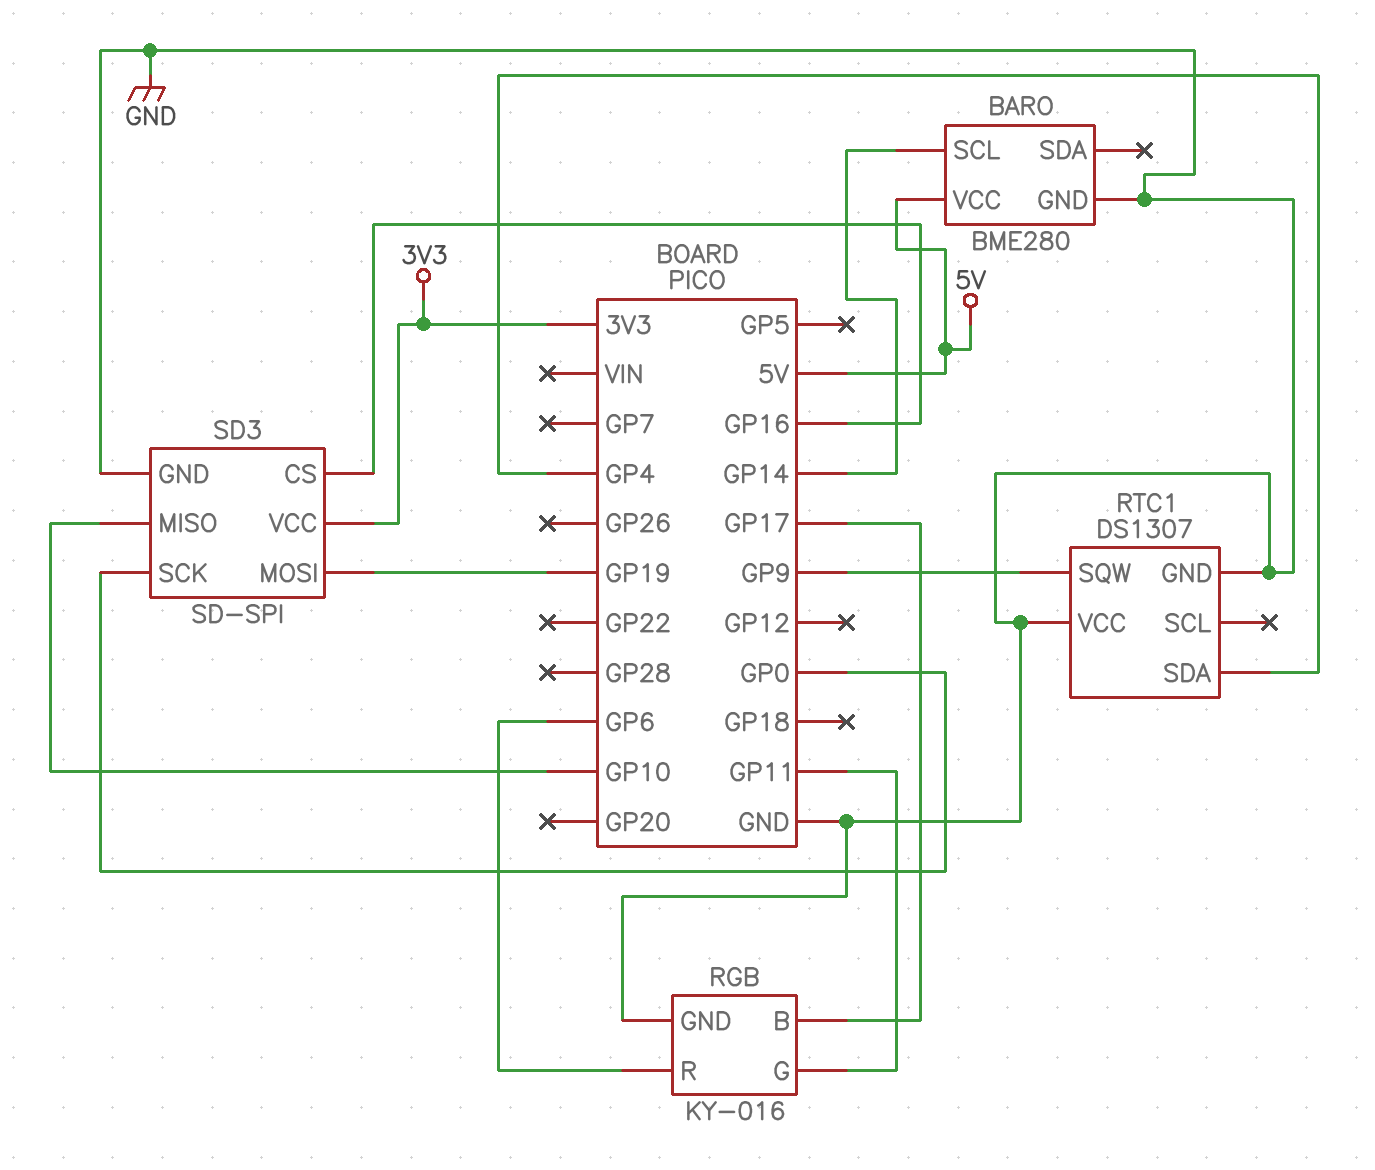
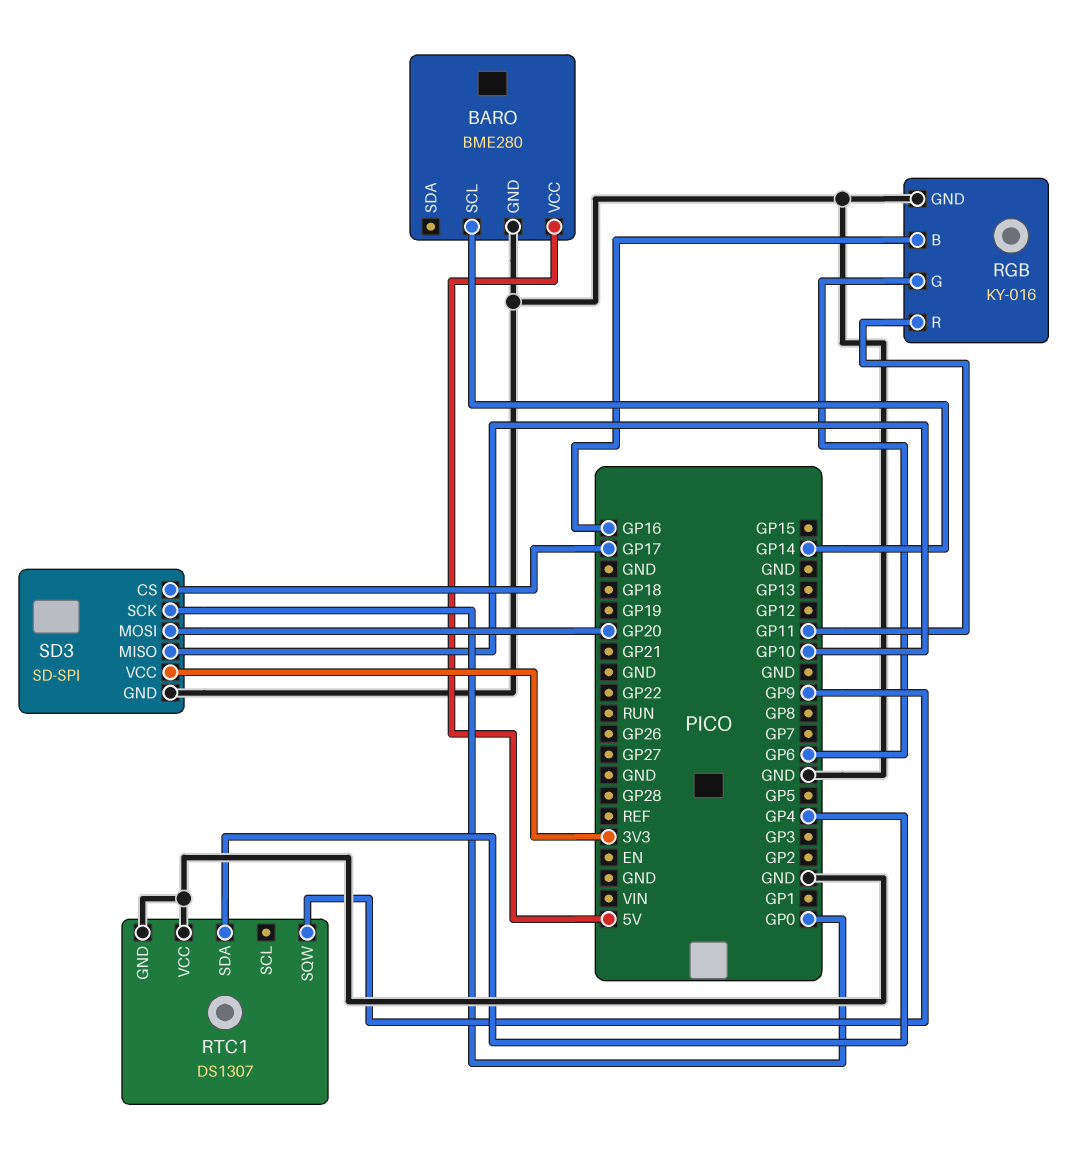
RGB pin B: GP17 -> GP16
RGB pin G: GP11 -> GP6
RGB pin R: GP6 -> GP11
SD3 pin CS: GP16 -> GP17
SD3 pin MOSI: GP19 -> GP20

